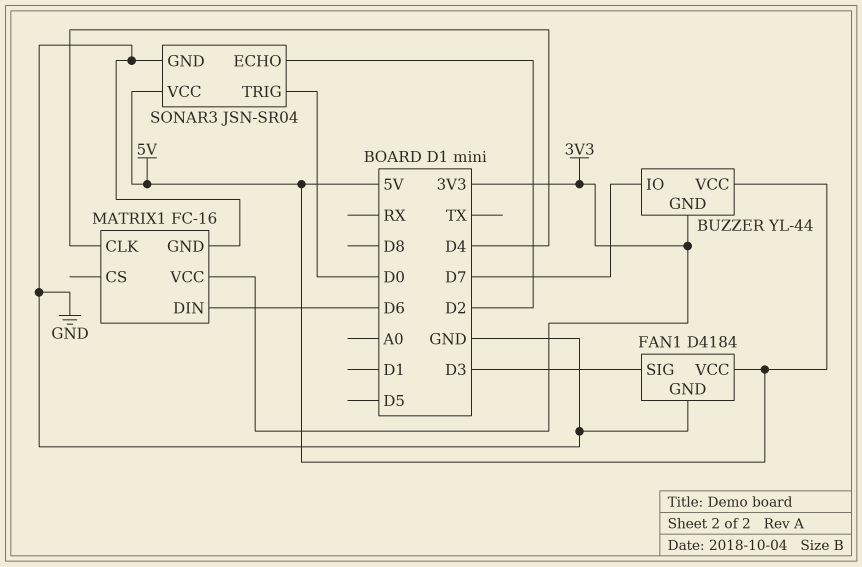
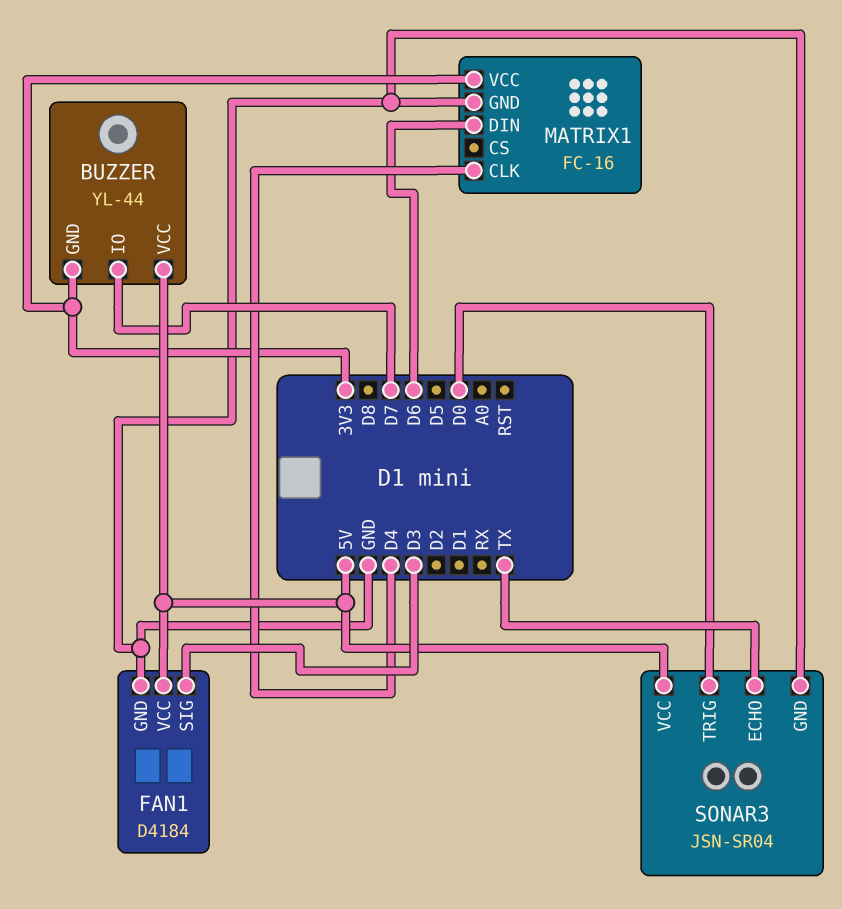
SONAR3 pin ECHO: D2 -> TX

